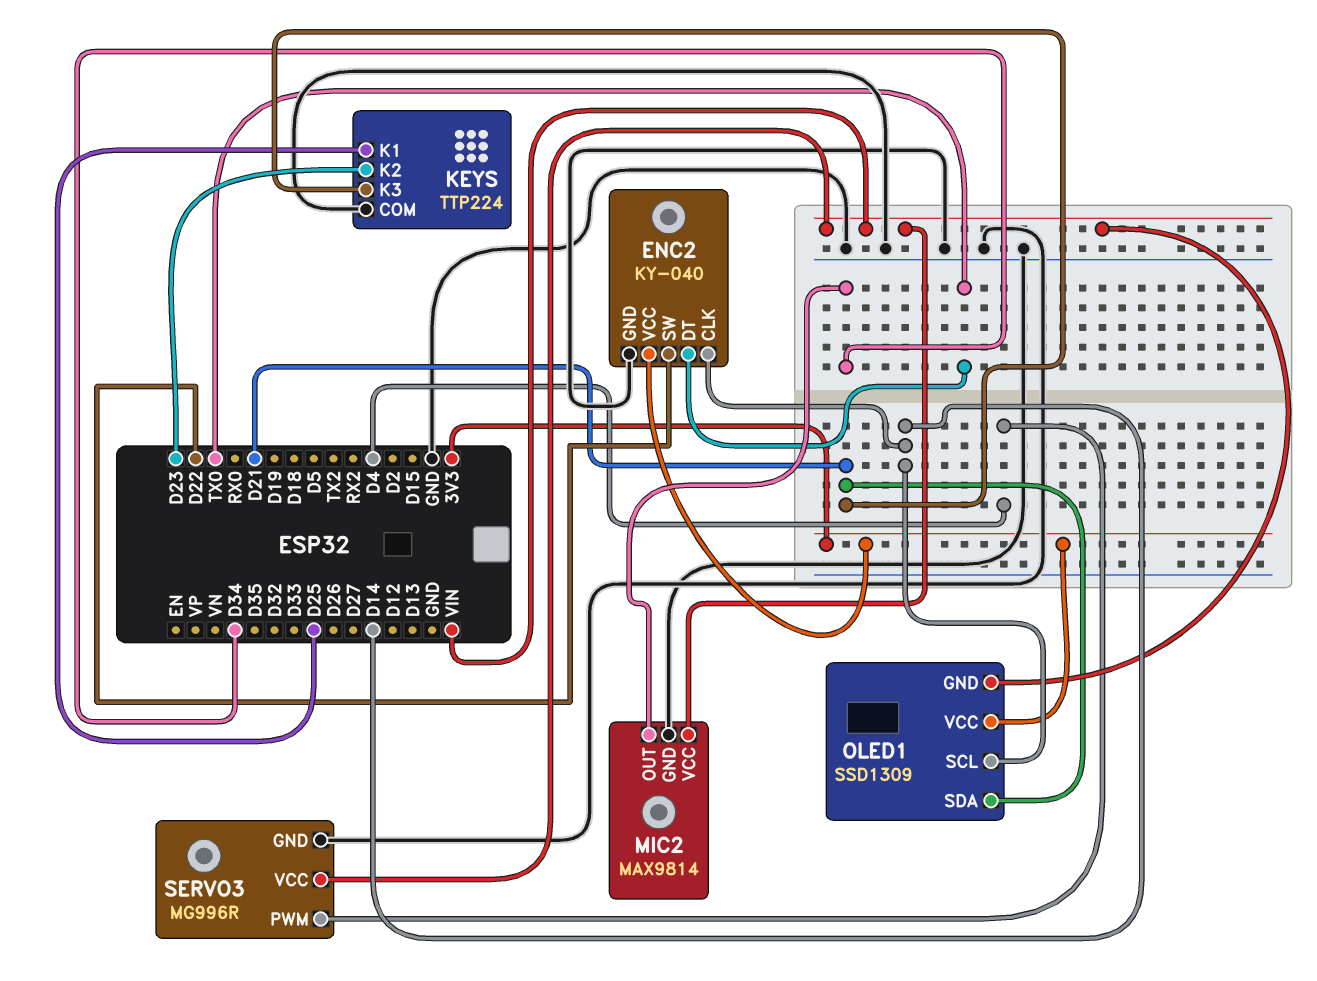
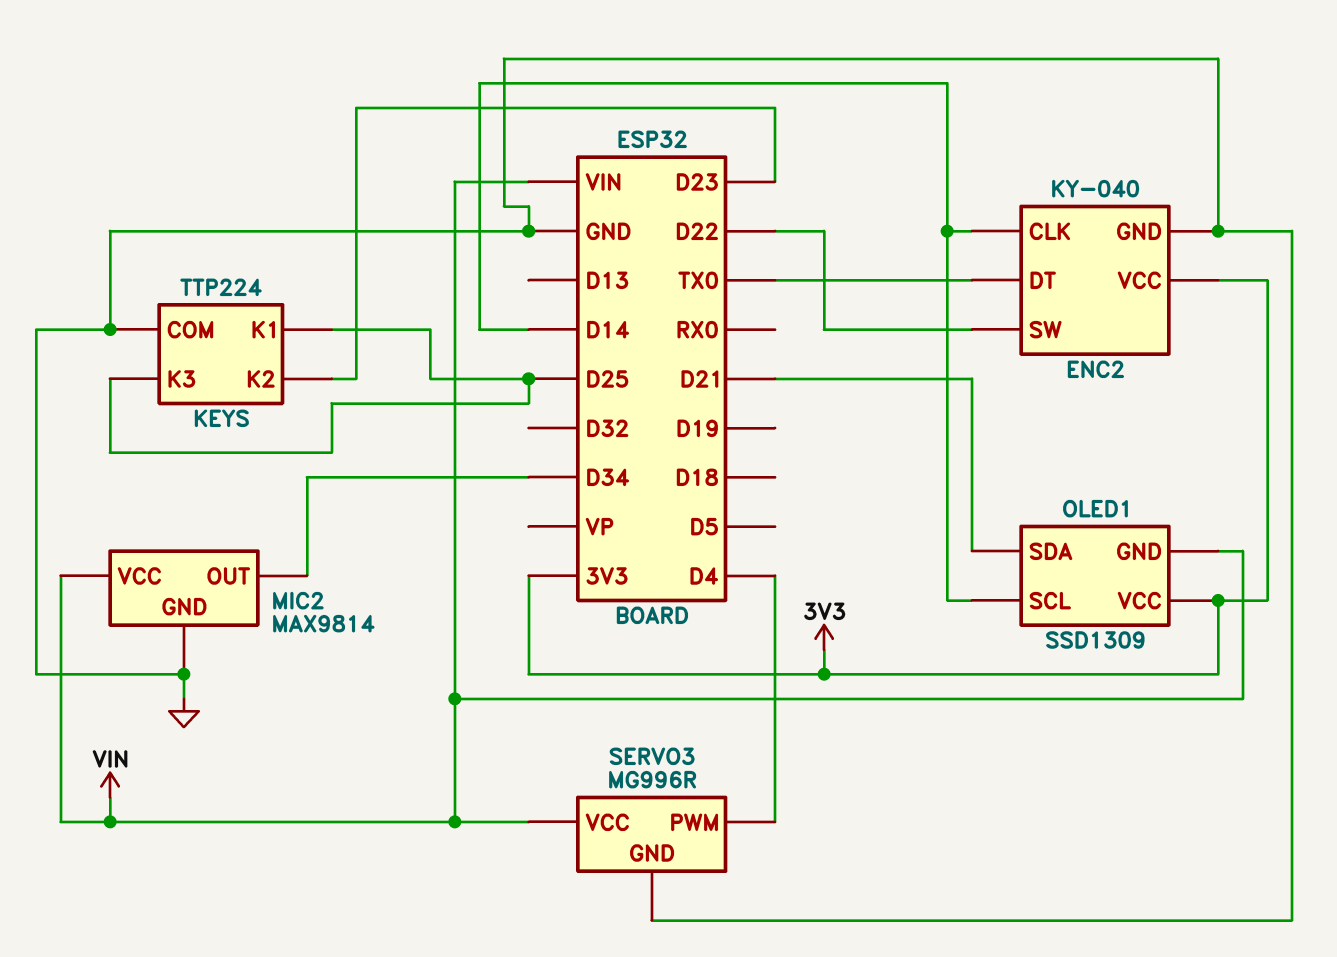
KEYS pin K3: D21 -> D25

